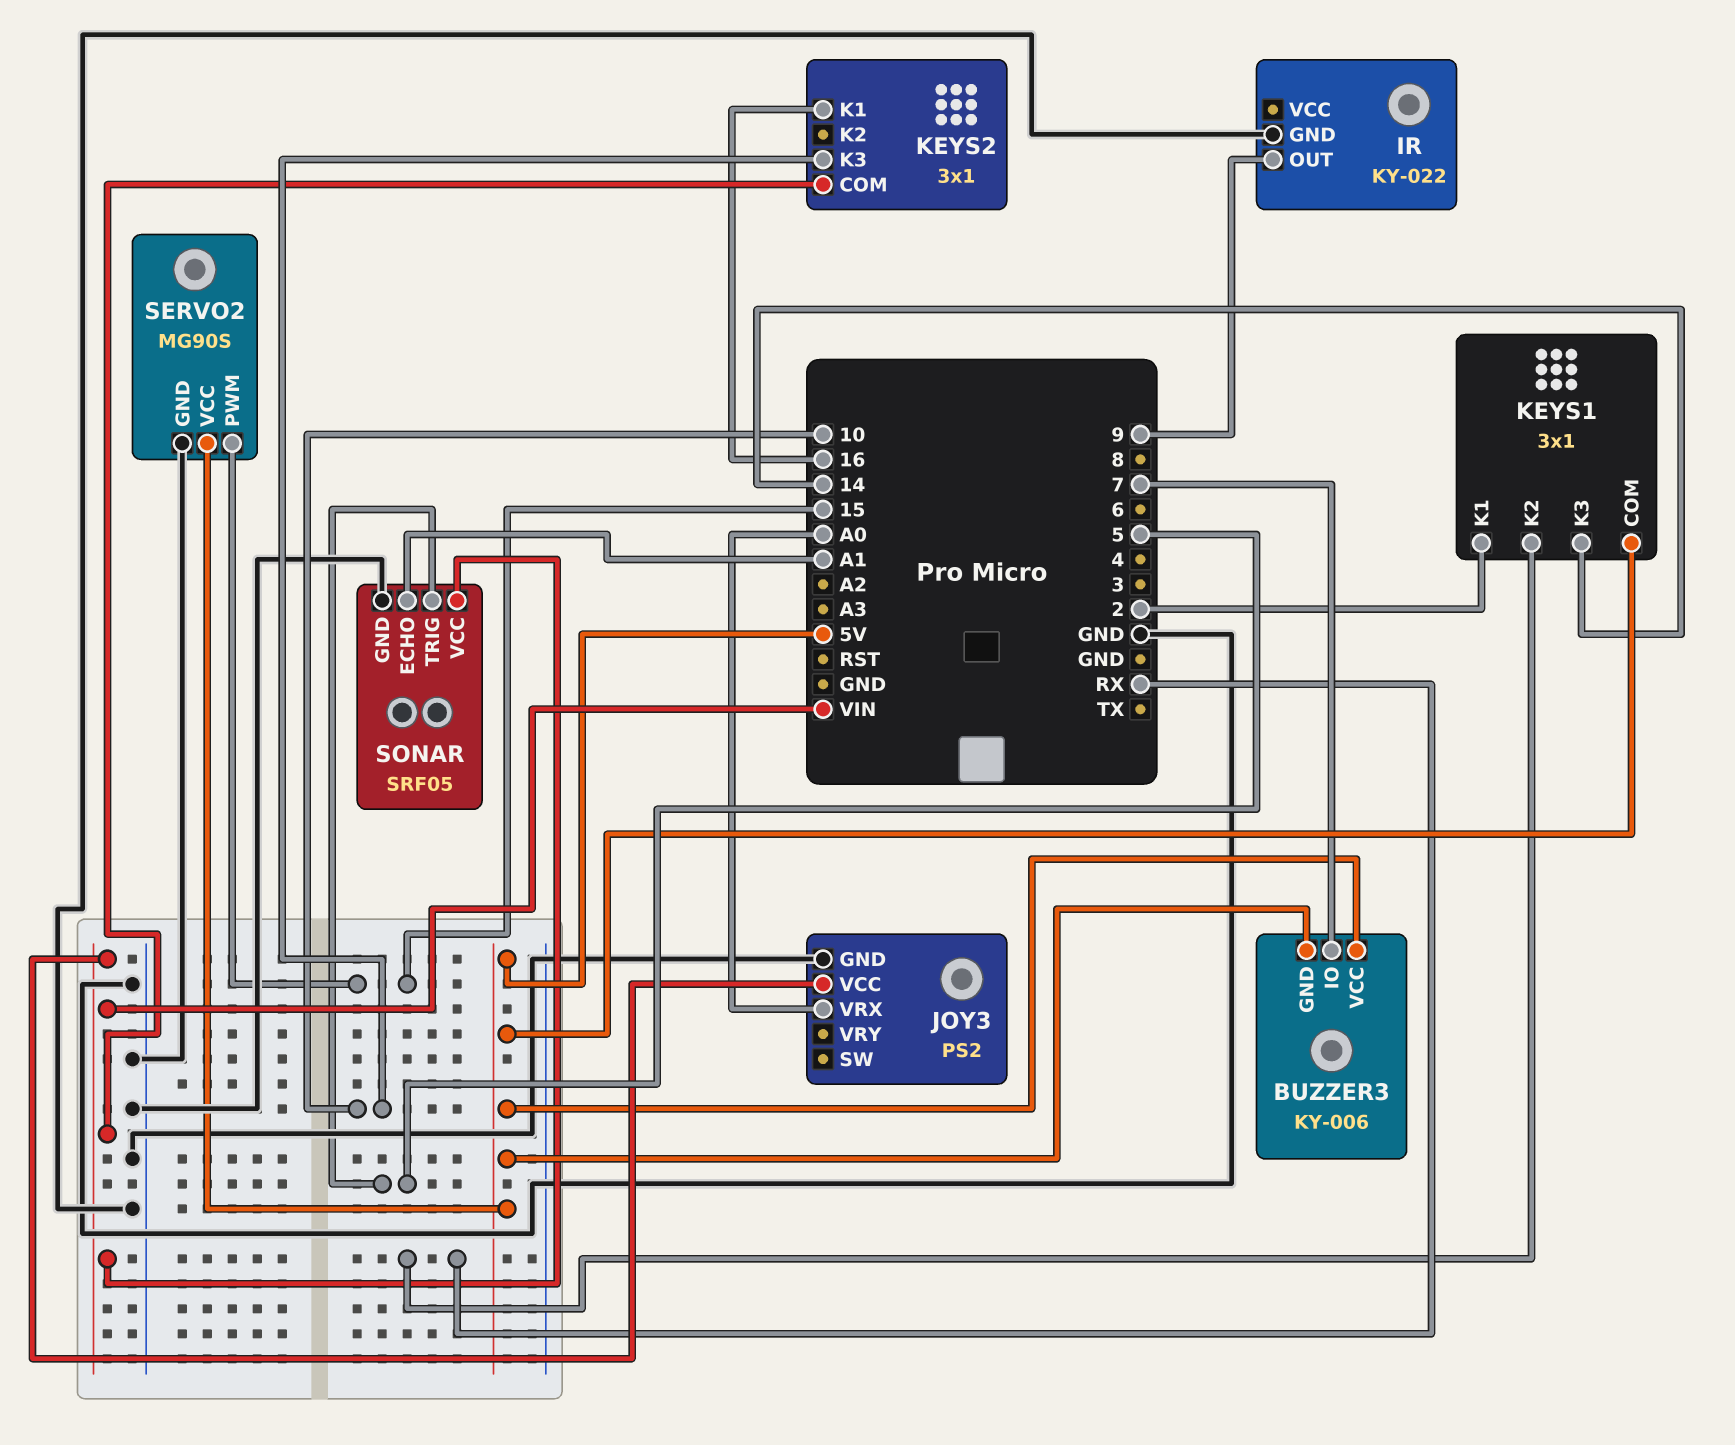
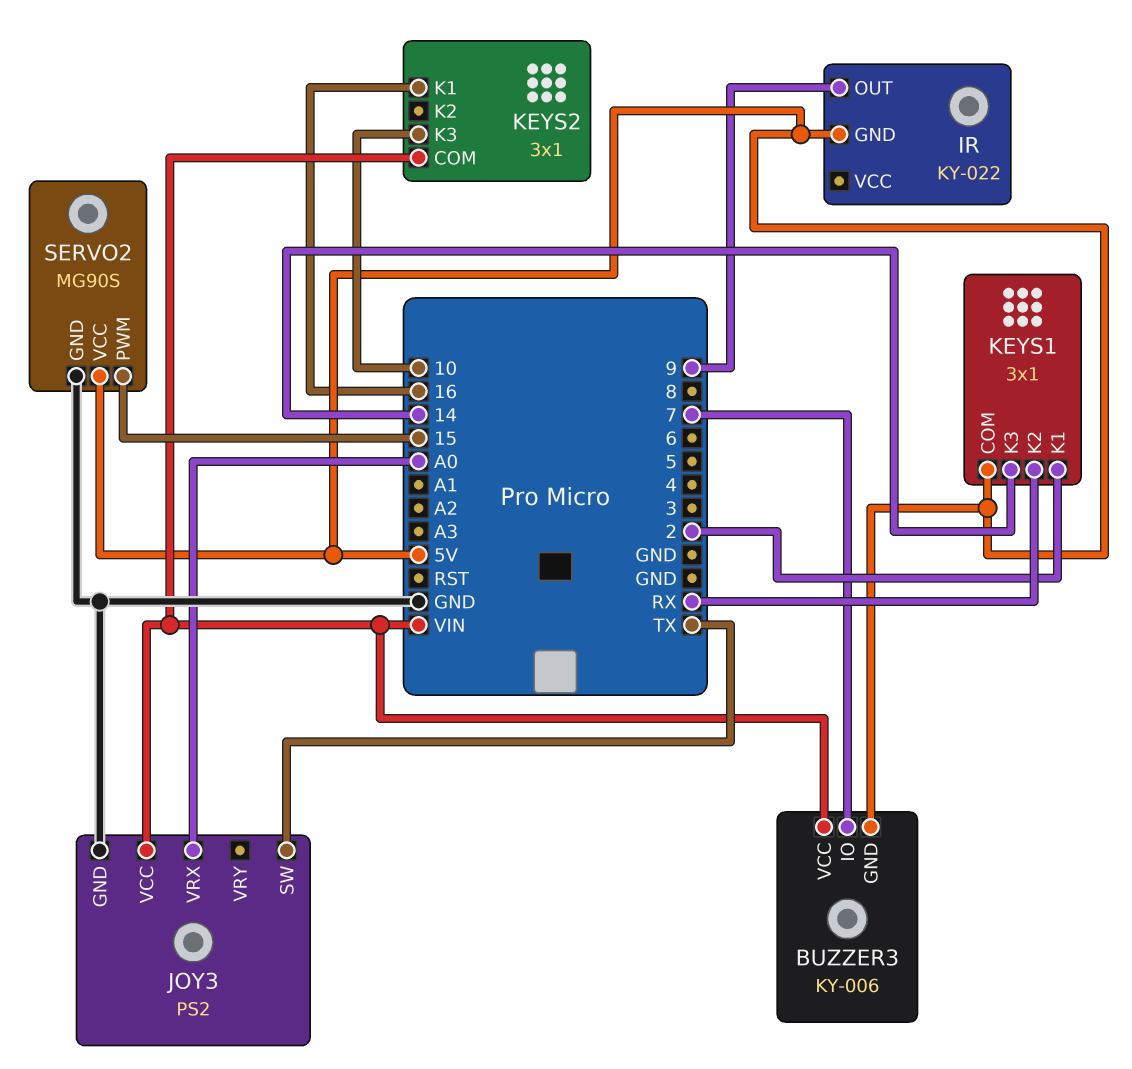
BUZZER3 pin VCC: 5V -> VIN
IR pin GND: GND -> 5V
JOY3 pin SW: none -> TX
SONAR: SRF05 -> none
SONAR pin ECHO: A1 -> none
SONAR pin GND: GND -> none
SONAR pin TRIG: 5 -> none
SONAR pin VCC: VIN -> none

